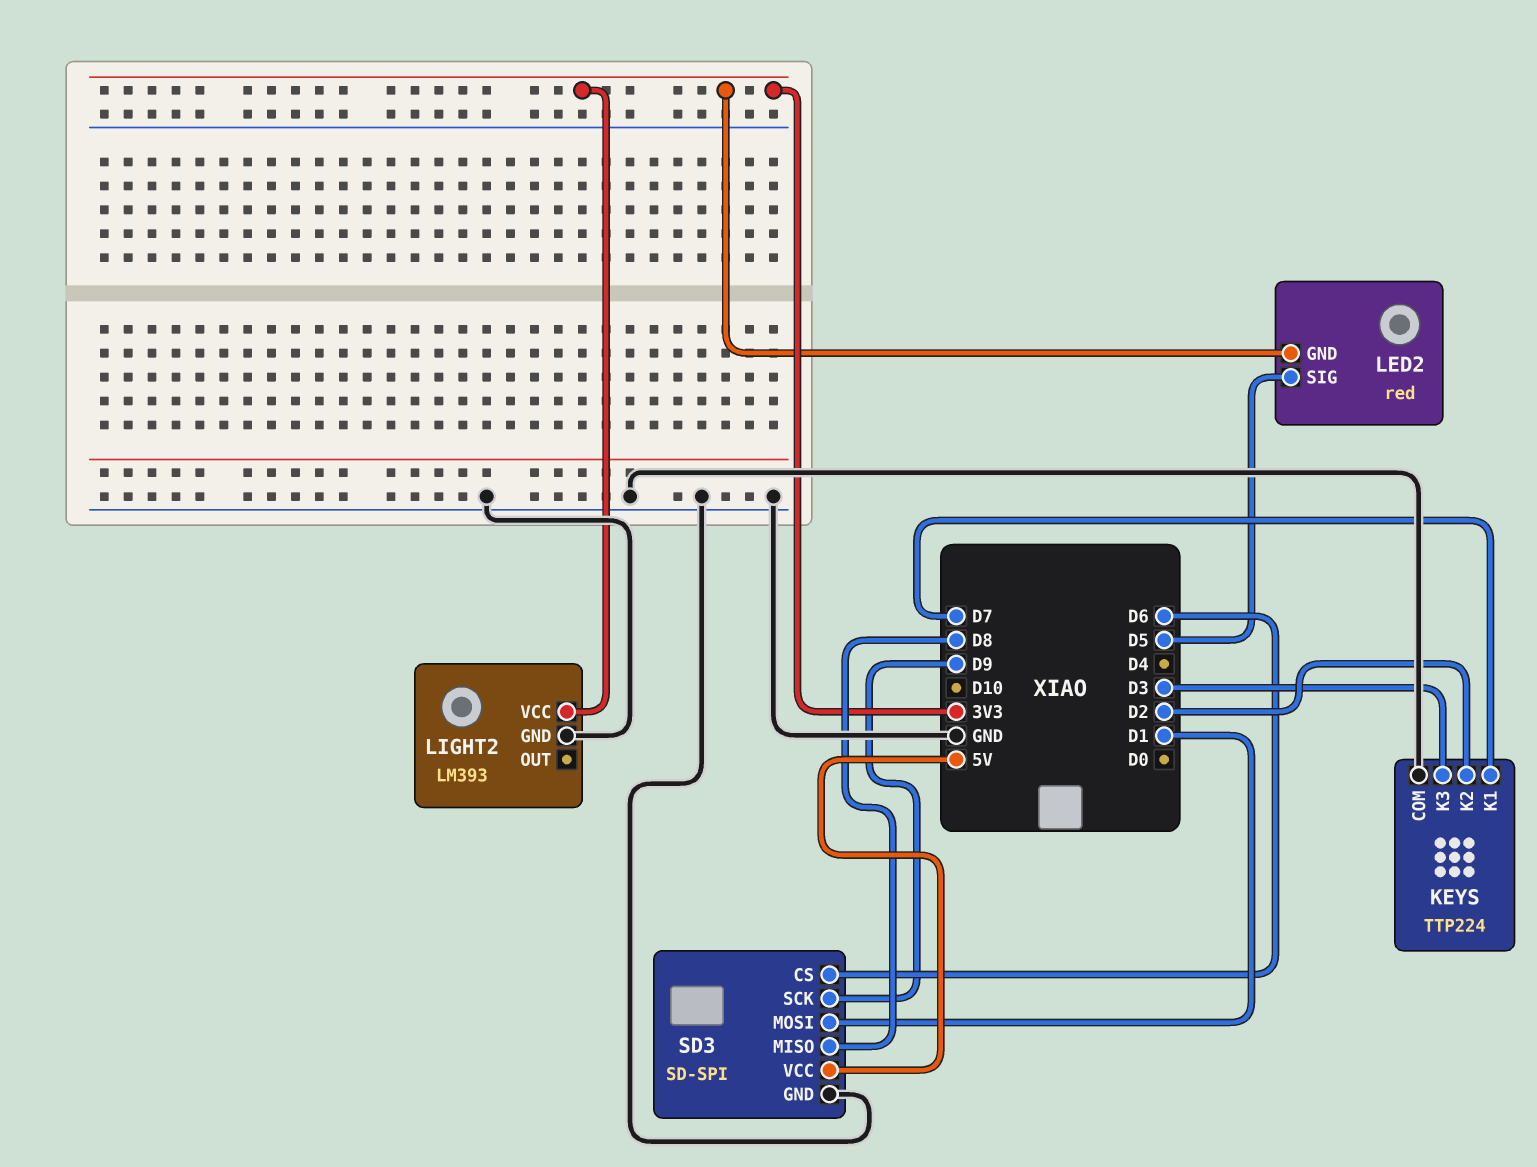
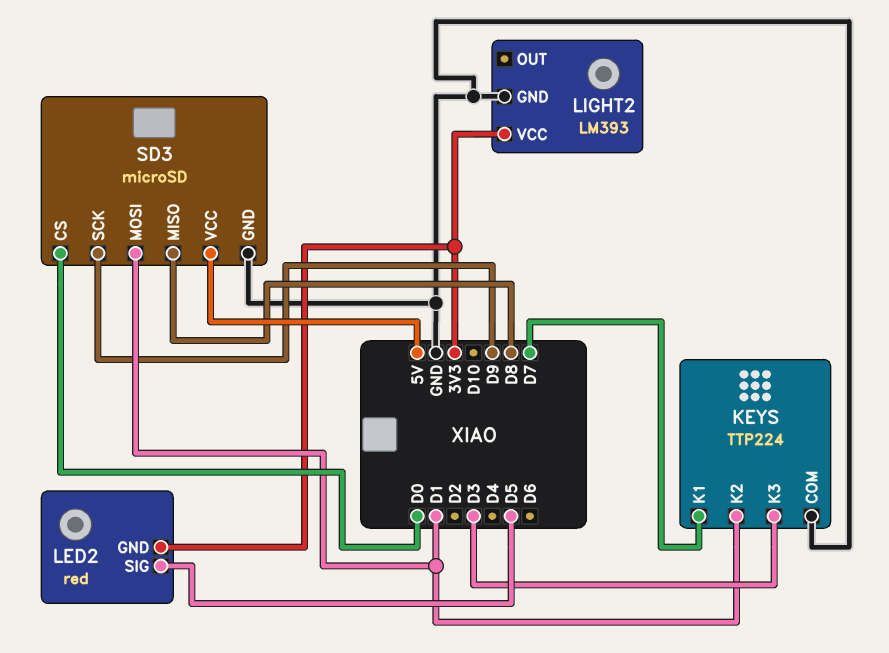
KEYS pin K2: D2 -> D1
SD3: SD-SPI -> microSD
SD3 pin CS: D6 -> D0

